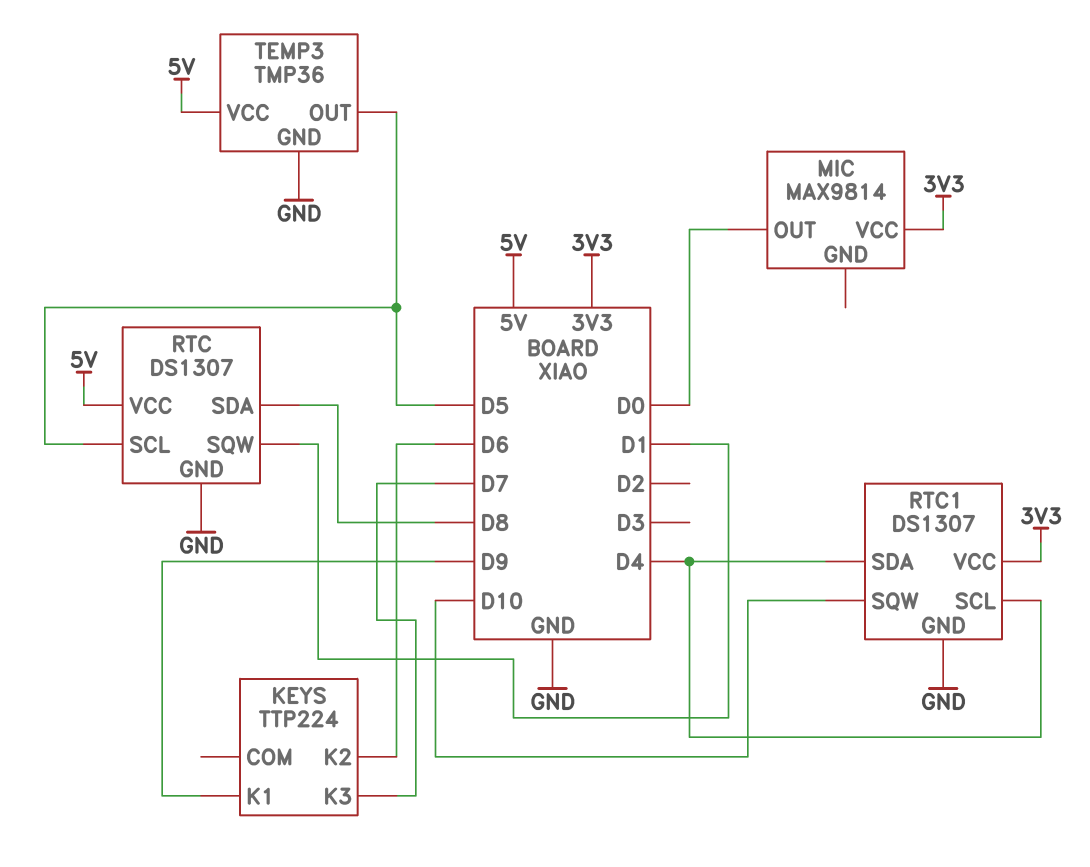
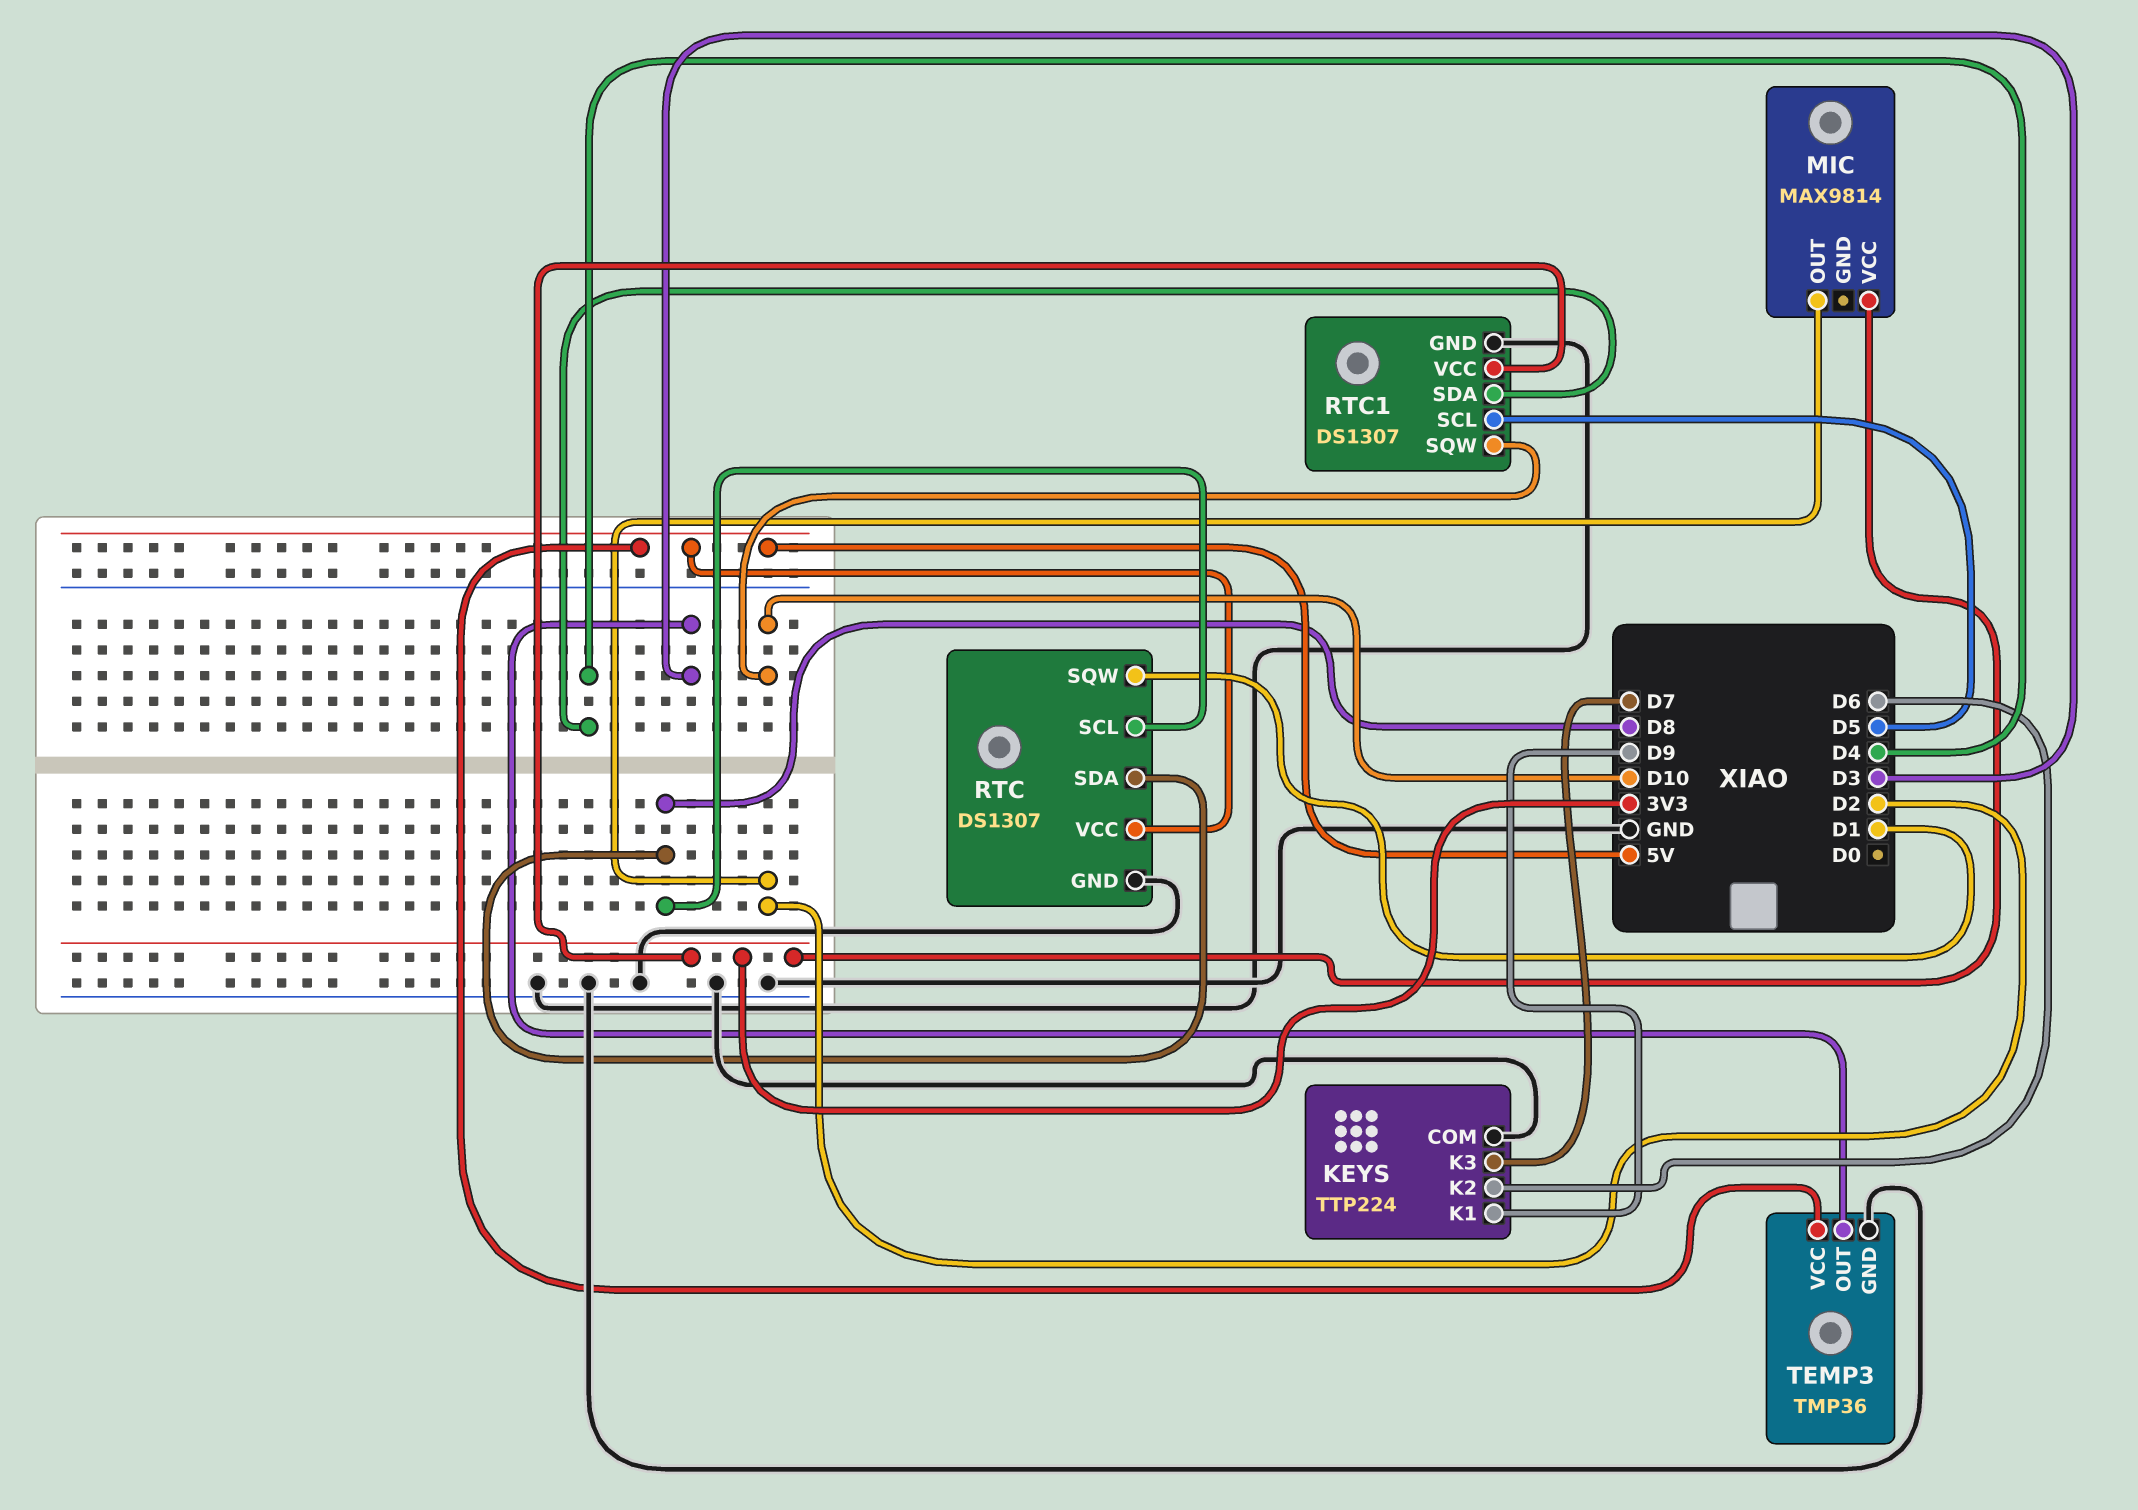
KEYS pin COM: none -> GND
MIC pin OUT: D0 -> D2
RTC pin SCL: D5 -> D8
RTC1 pin SCL: D4 -> D5
TEMP3 pin OUT: D5 -> D3

